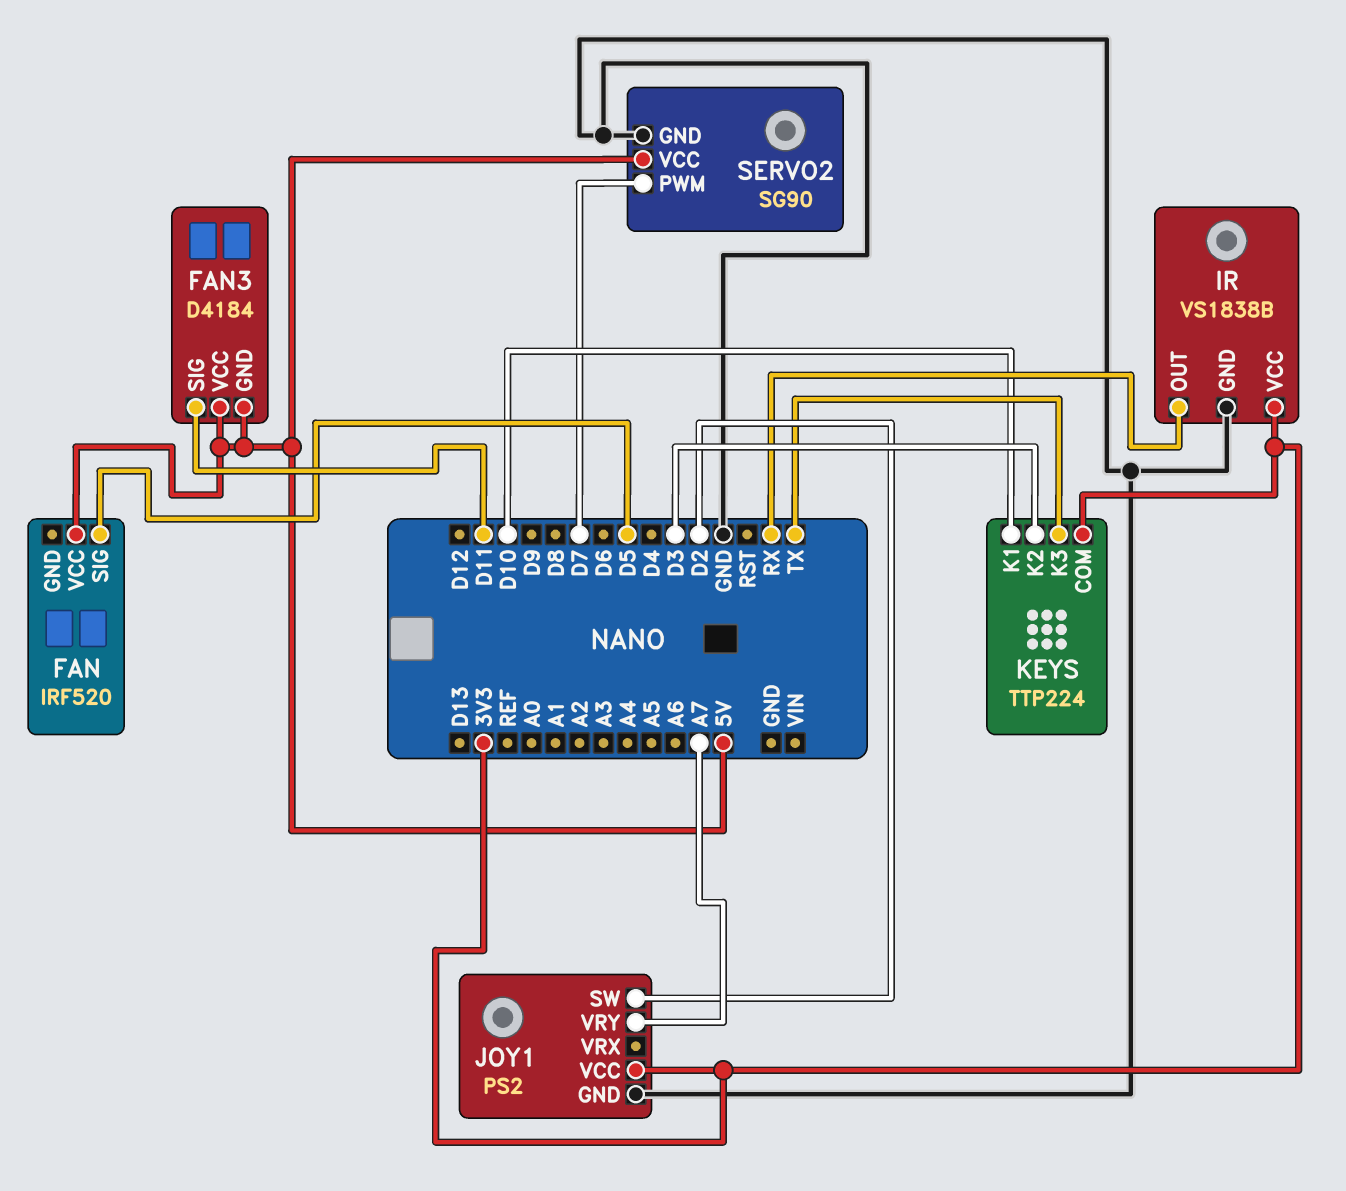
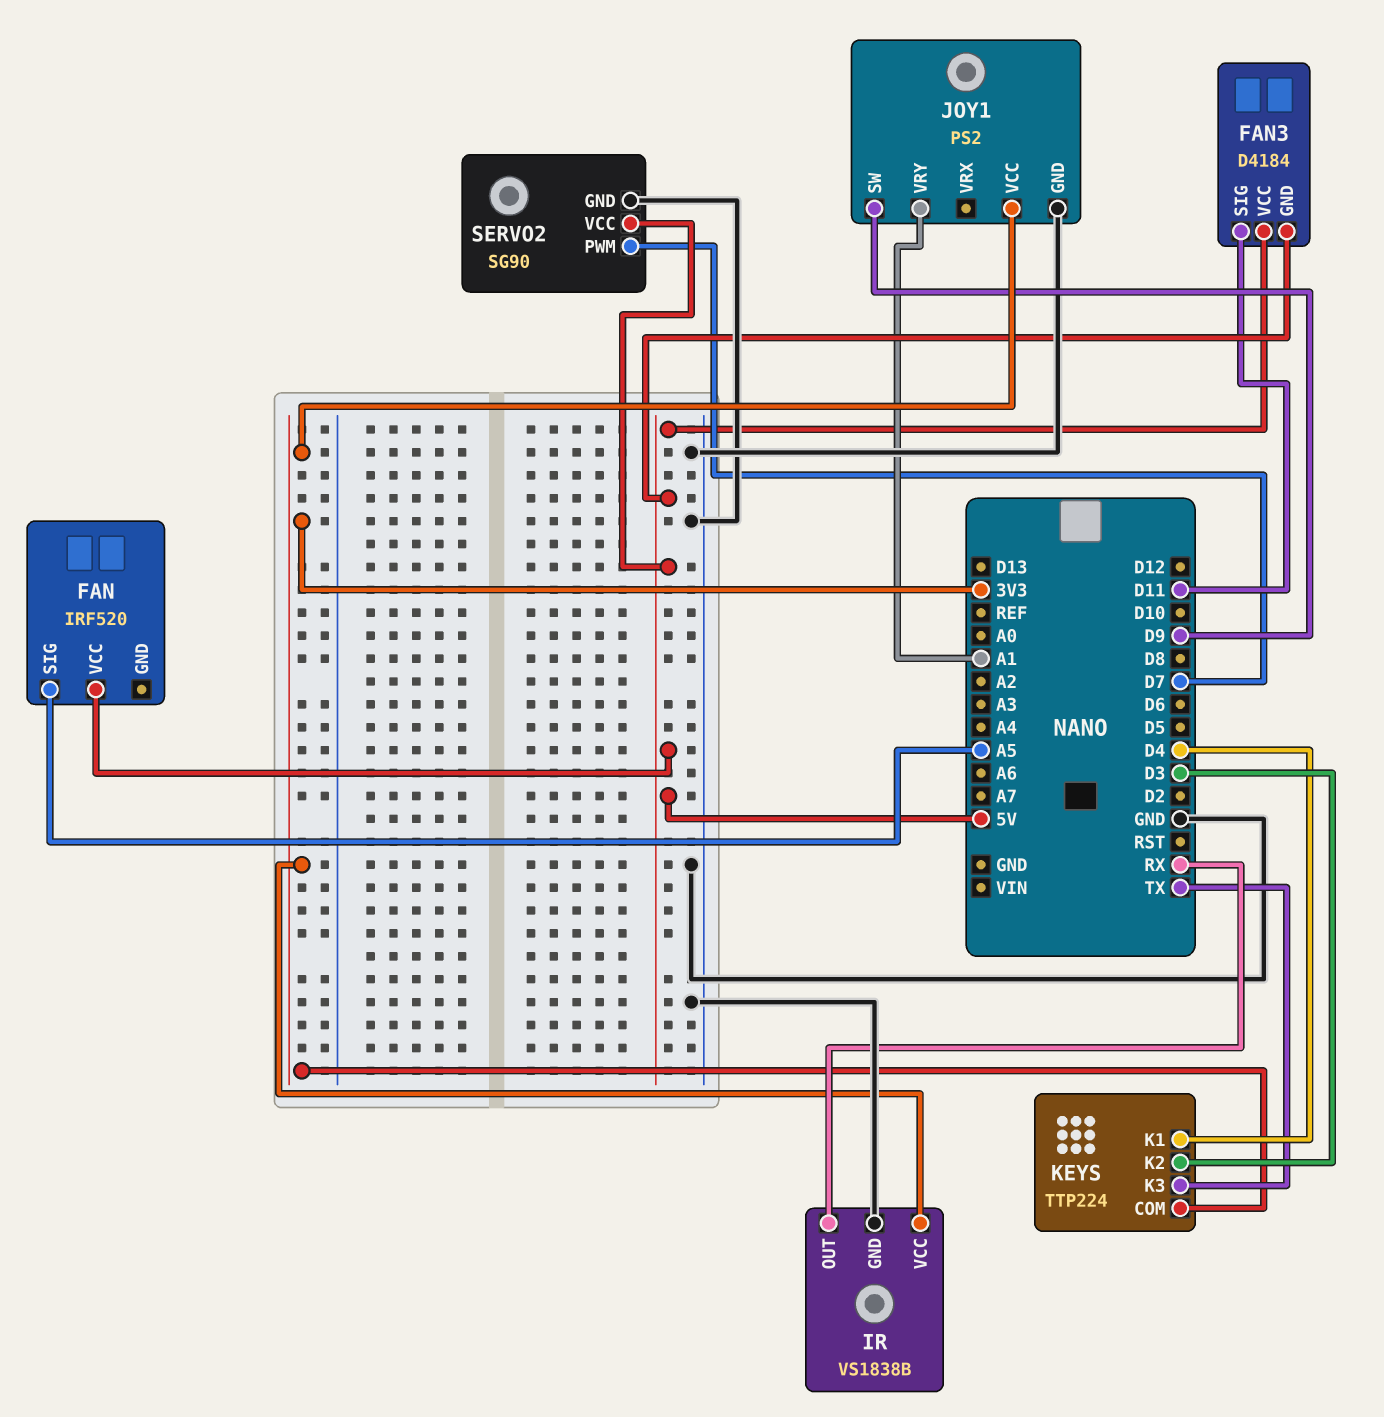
FAN pin SIG: D5 -> A5
JOY1 pin SW: D2 -> D9
JOY1 pin VRY: A7 -> A1
KEYS pin K1: D10 -> D4

